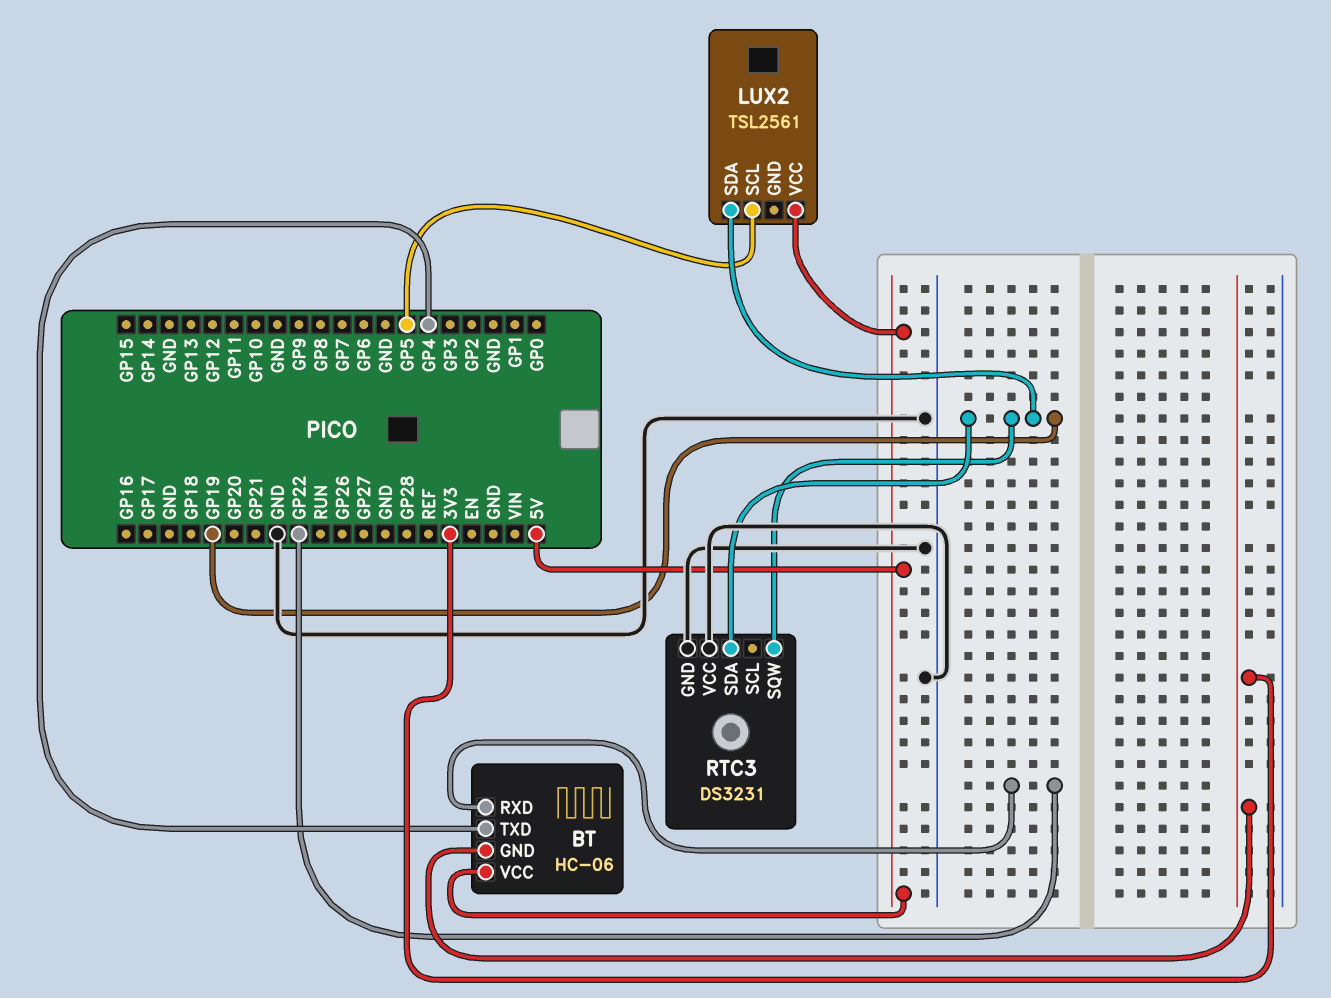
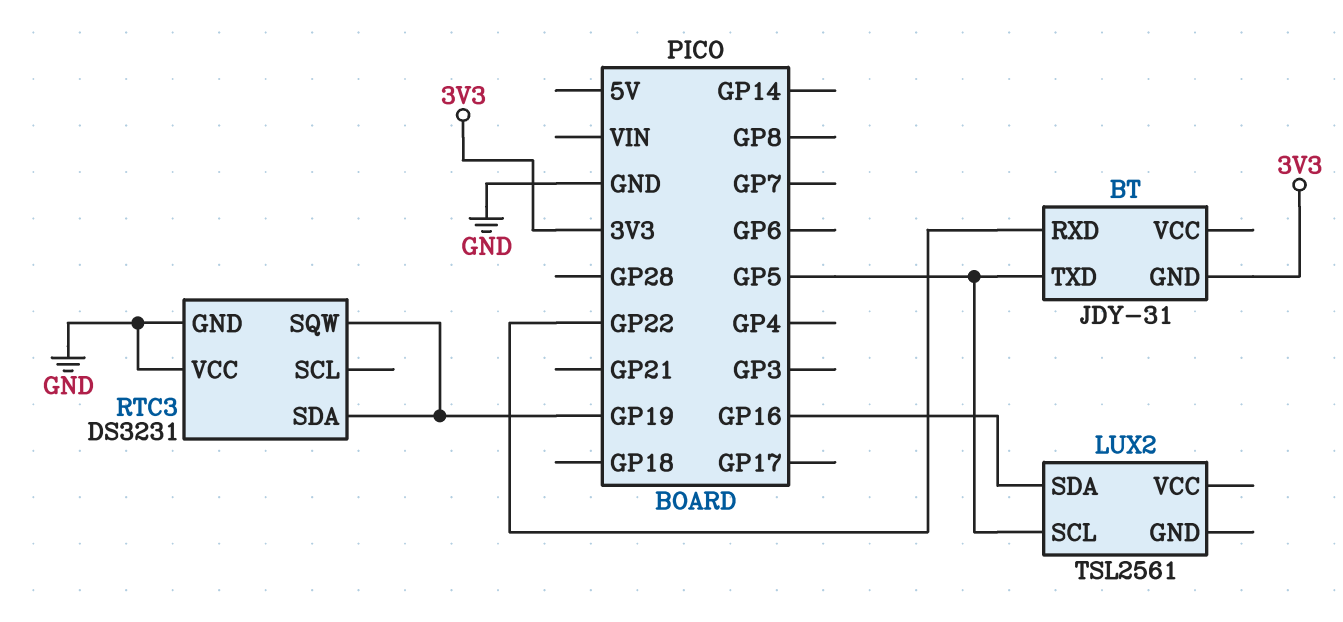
BT: HC-06 -> JDY-31
BT pin TXD: GP4 -> GP5
BT pin VCC: 5V -> none
LUX2 pin SDA: GP19 -> GP16
LUX2 pin VCC: 5V -> none

